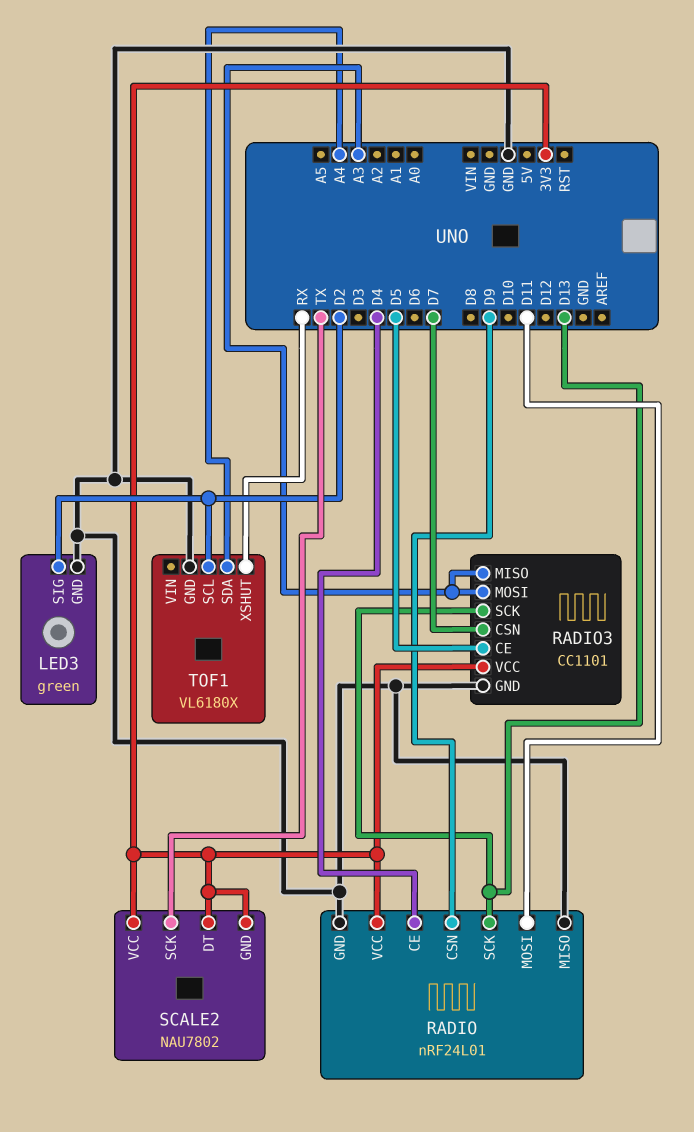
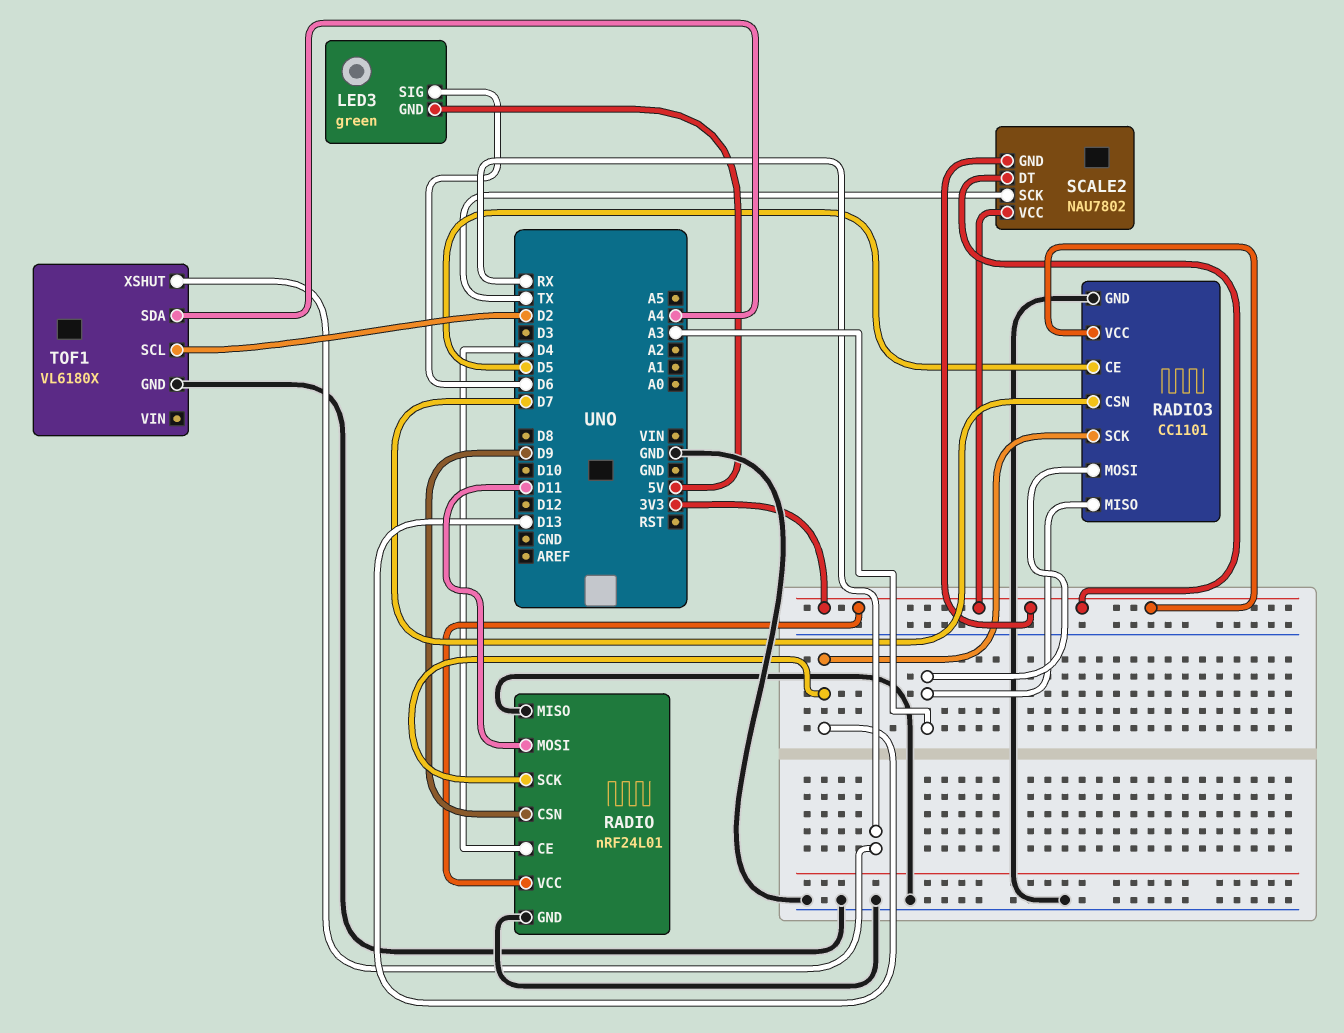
LED3 pin GND: GND -> 5V
LED3 pin SIG: D2 -> D6

